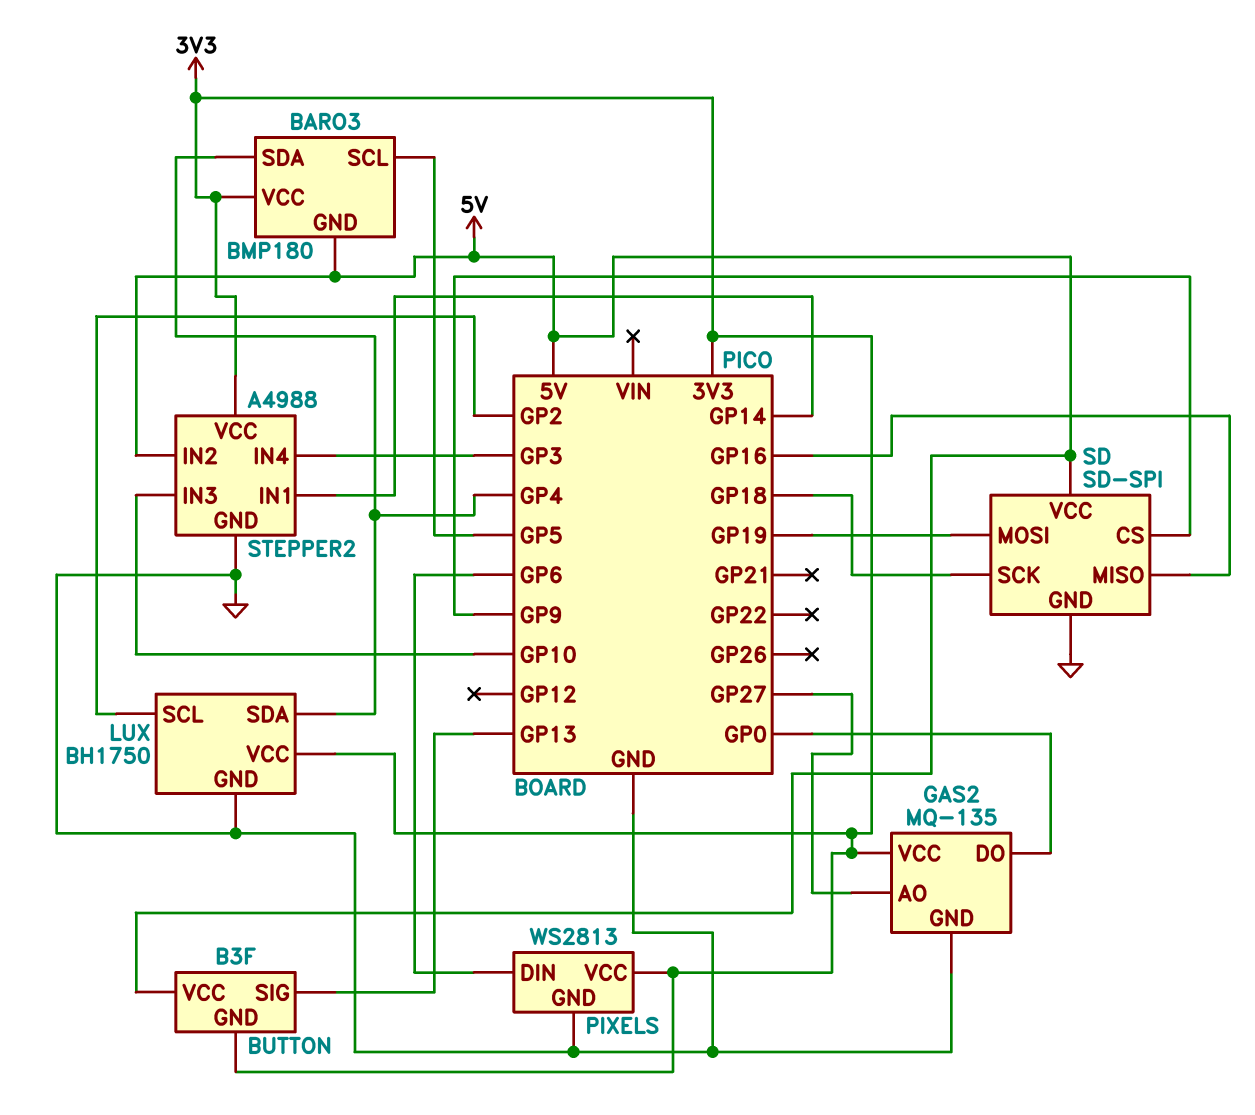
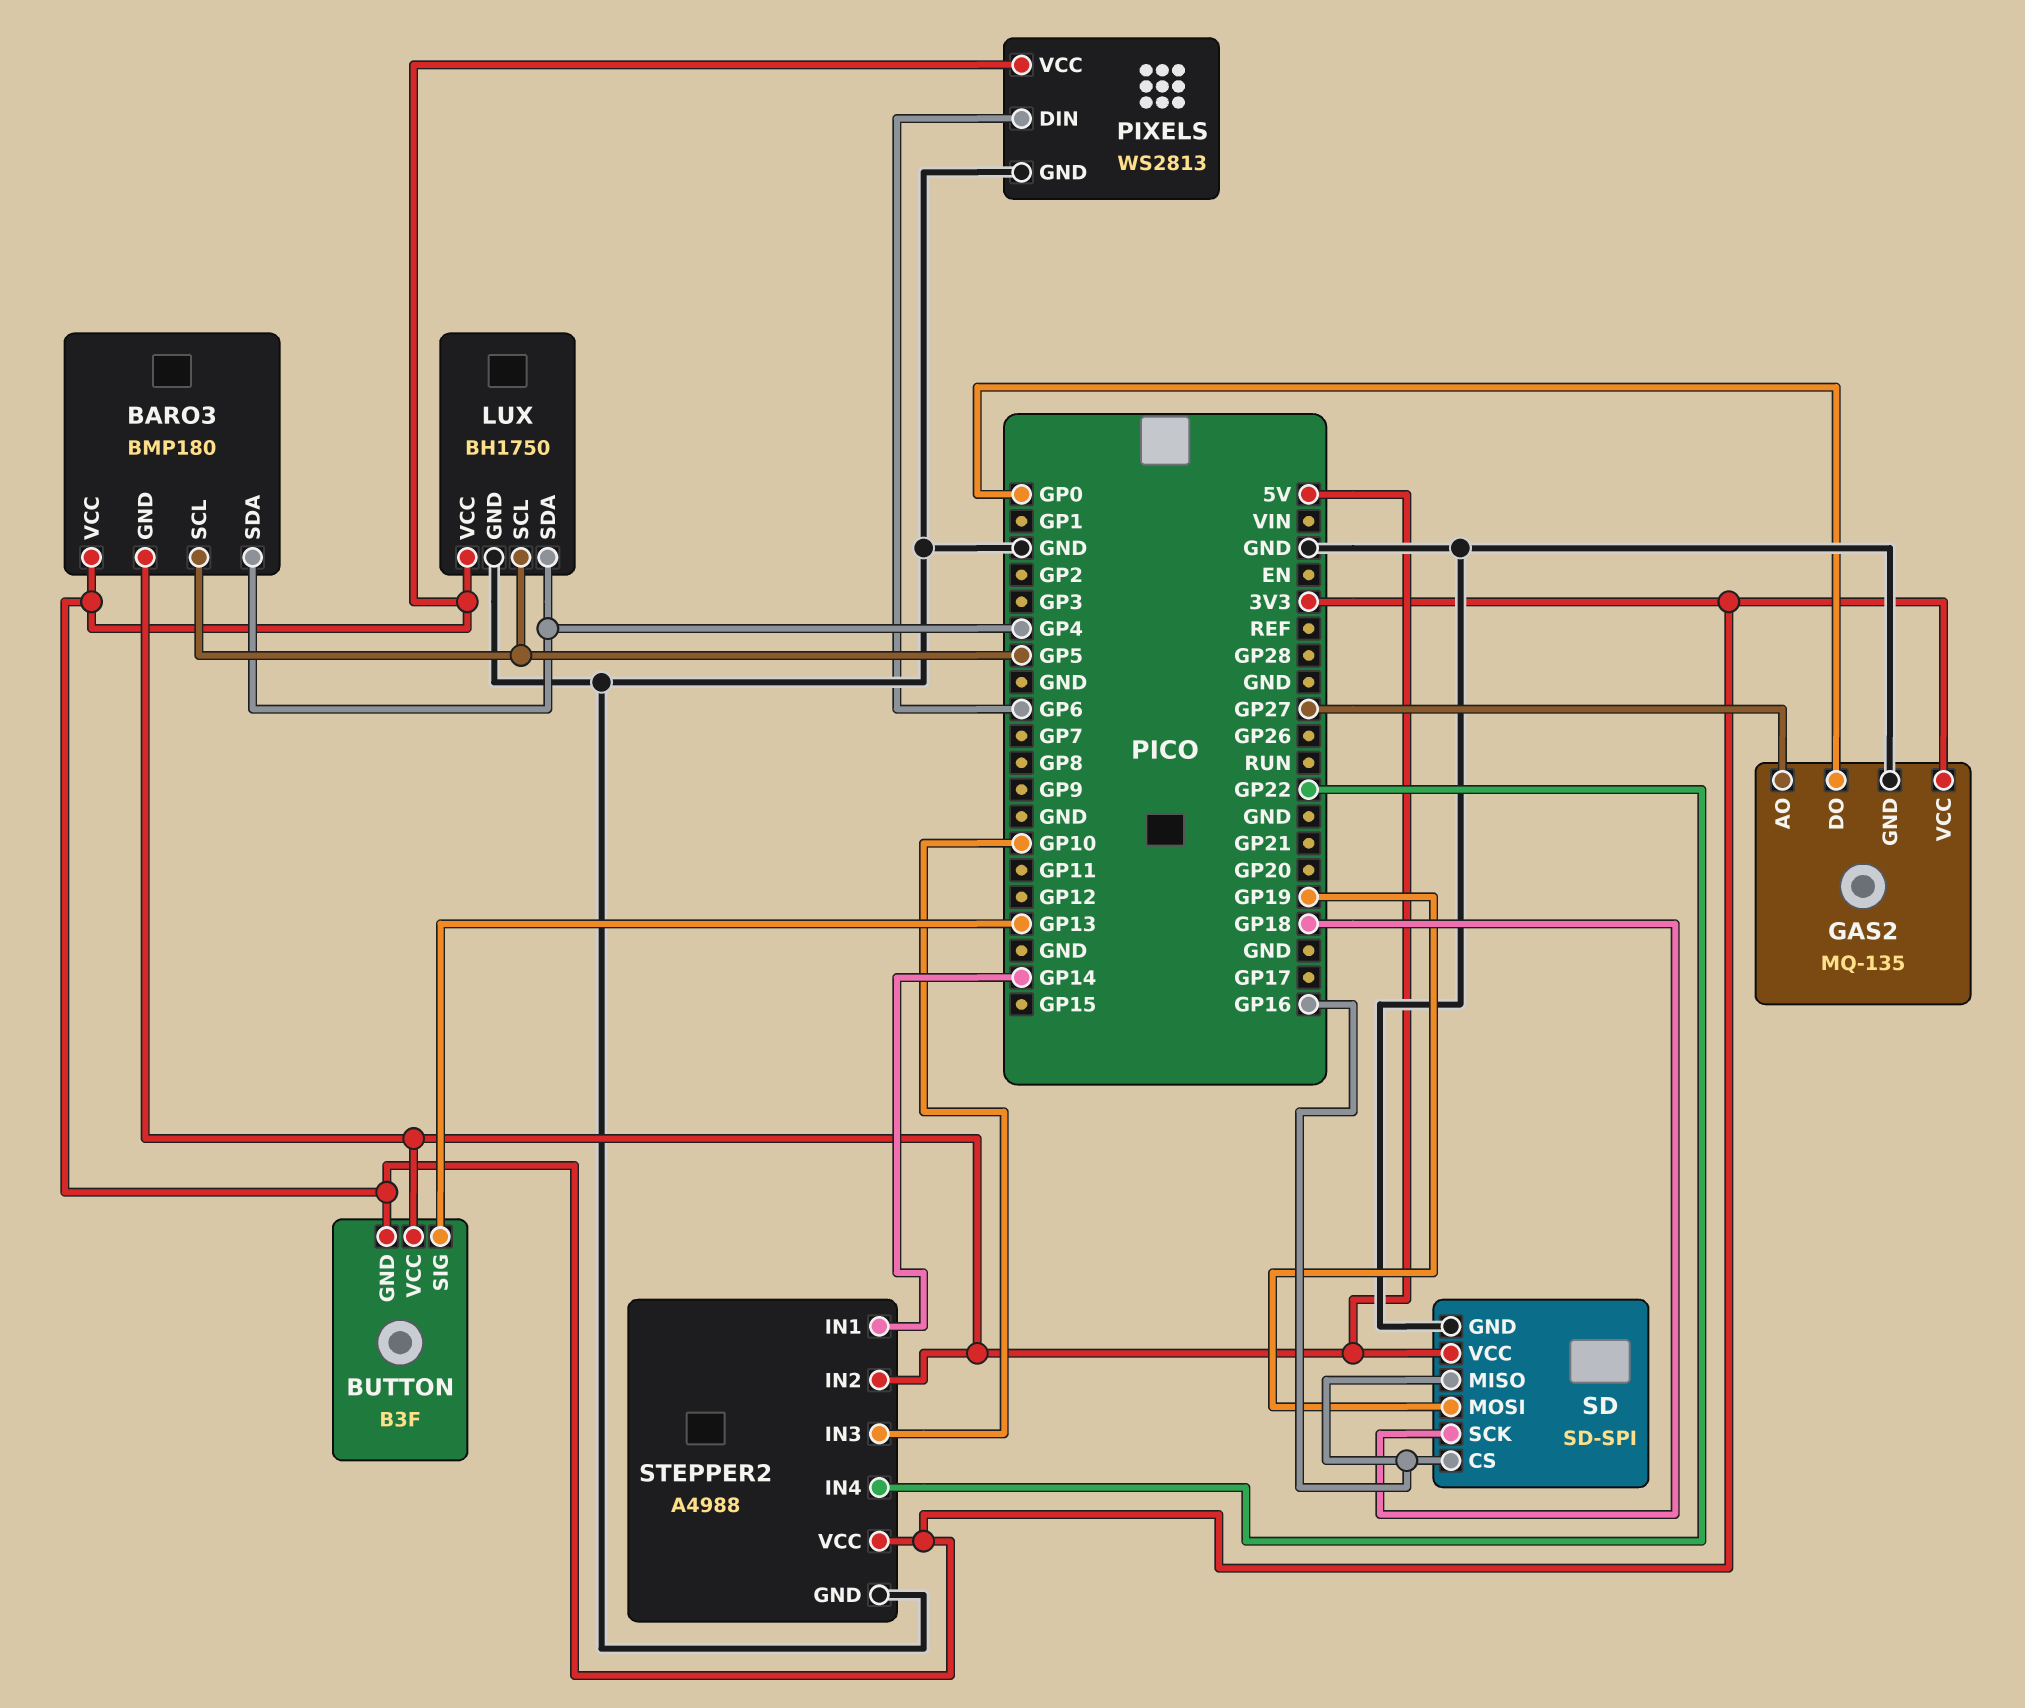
LUX pin SCL: GP2 -> GP5
SD pin CS: GP9 -> GP16
STEPPER2 pin IN4: GP3 -> GP22

